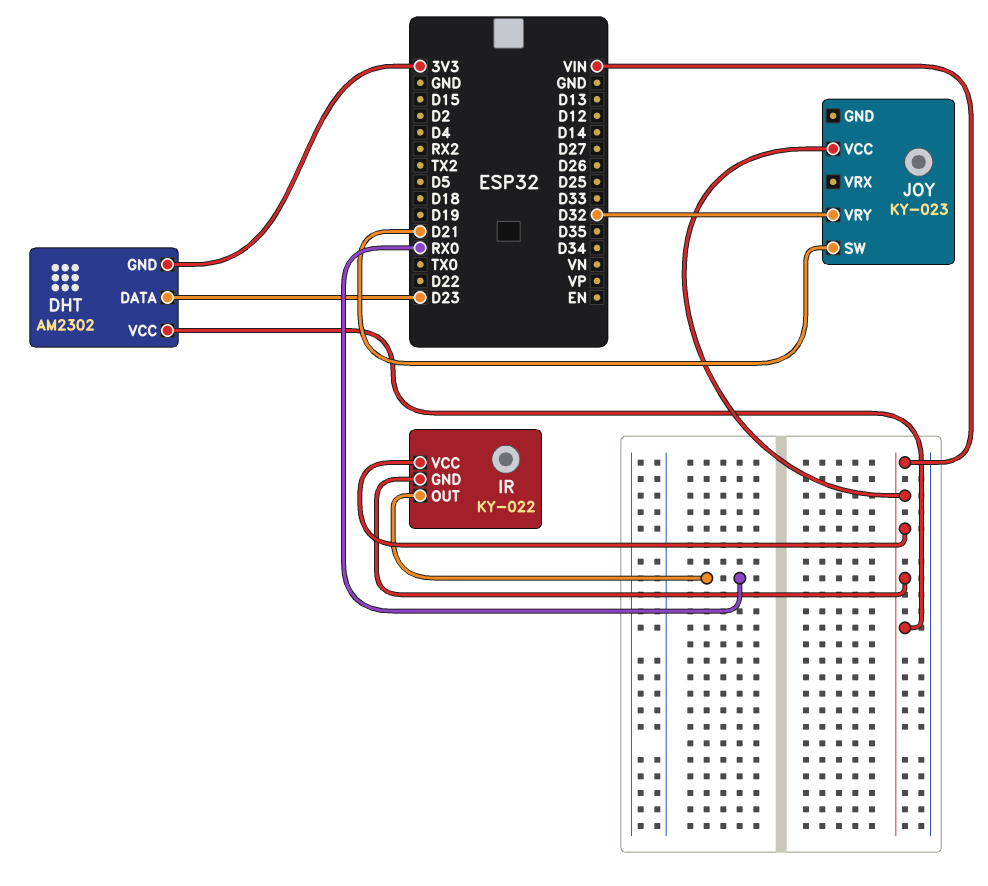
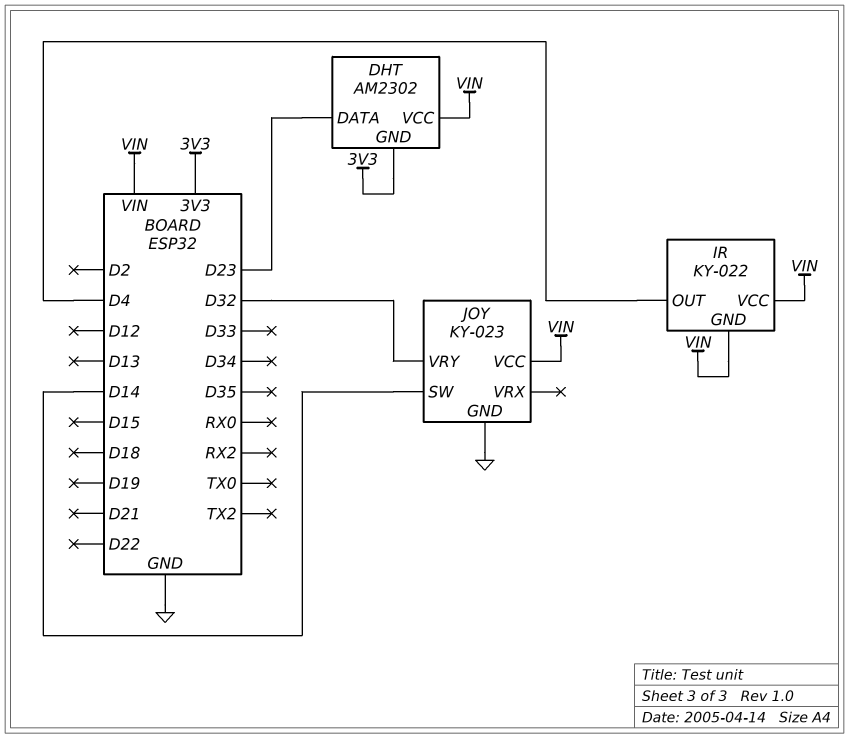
IR pin OUT: RX0 -> D4
JOY pin GND: none -> GND
JOY pin SW: D21 -> D14

